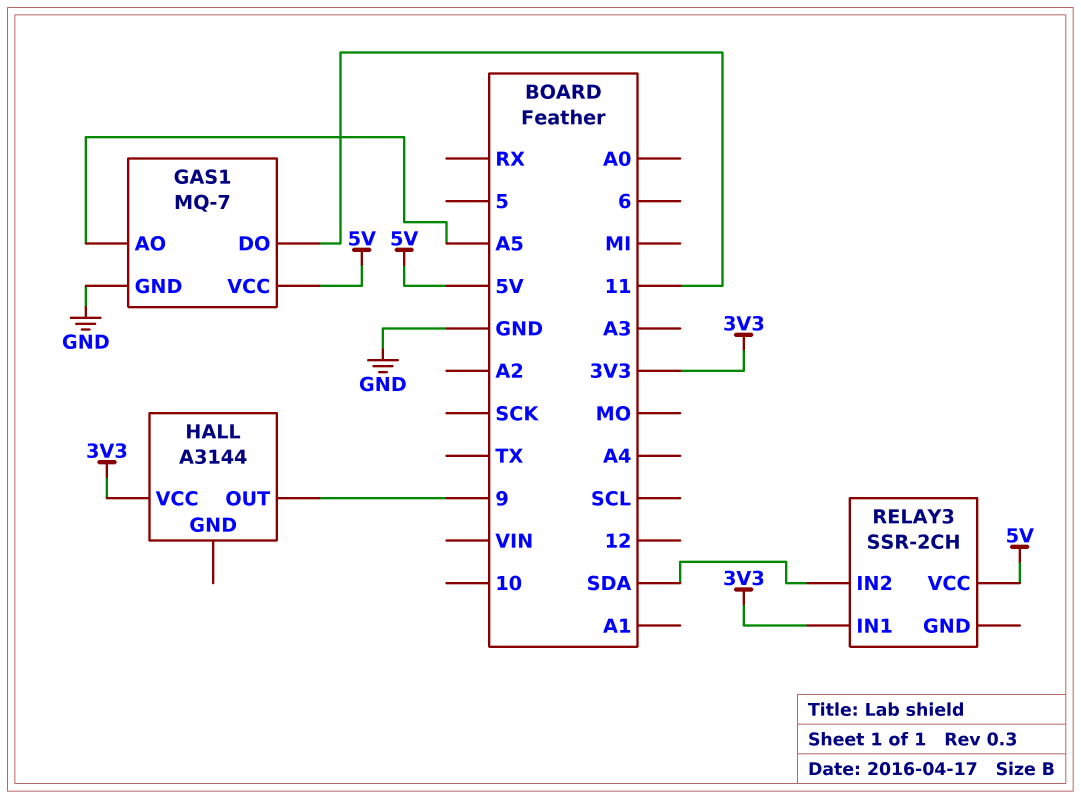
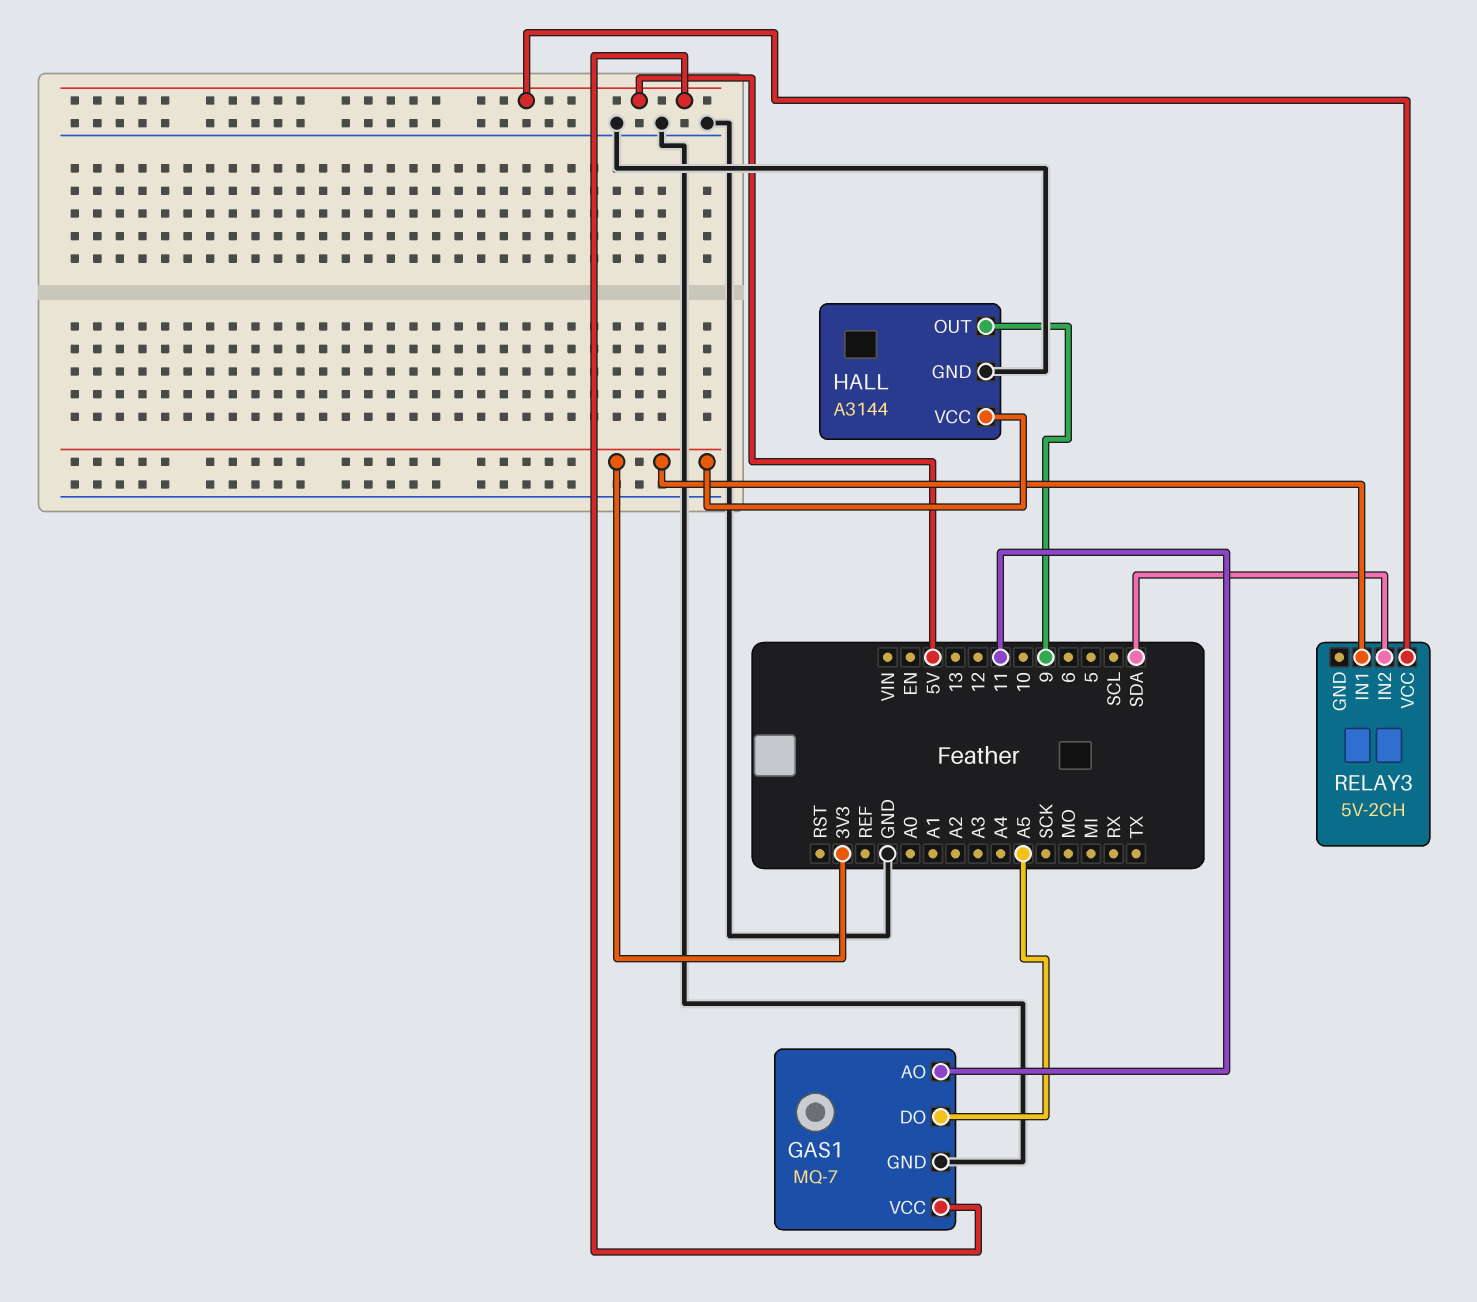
GAS1 pin AO: A5 -> 11
GAS1 pin DO: 11 -> A5
HALL pin GND: none -> GND
RELAY3: SSR-2CH -> 5V-2CH

